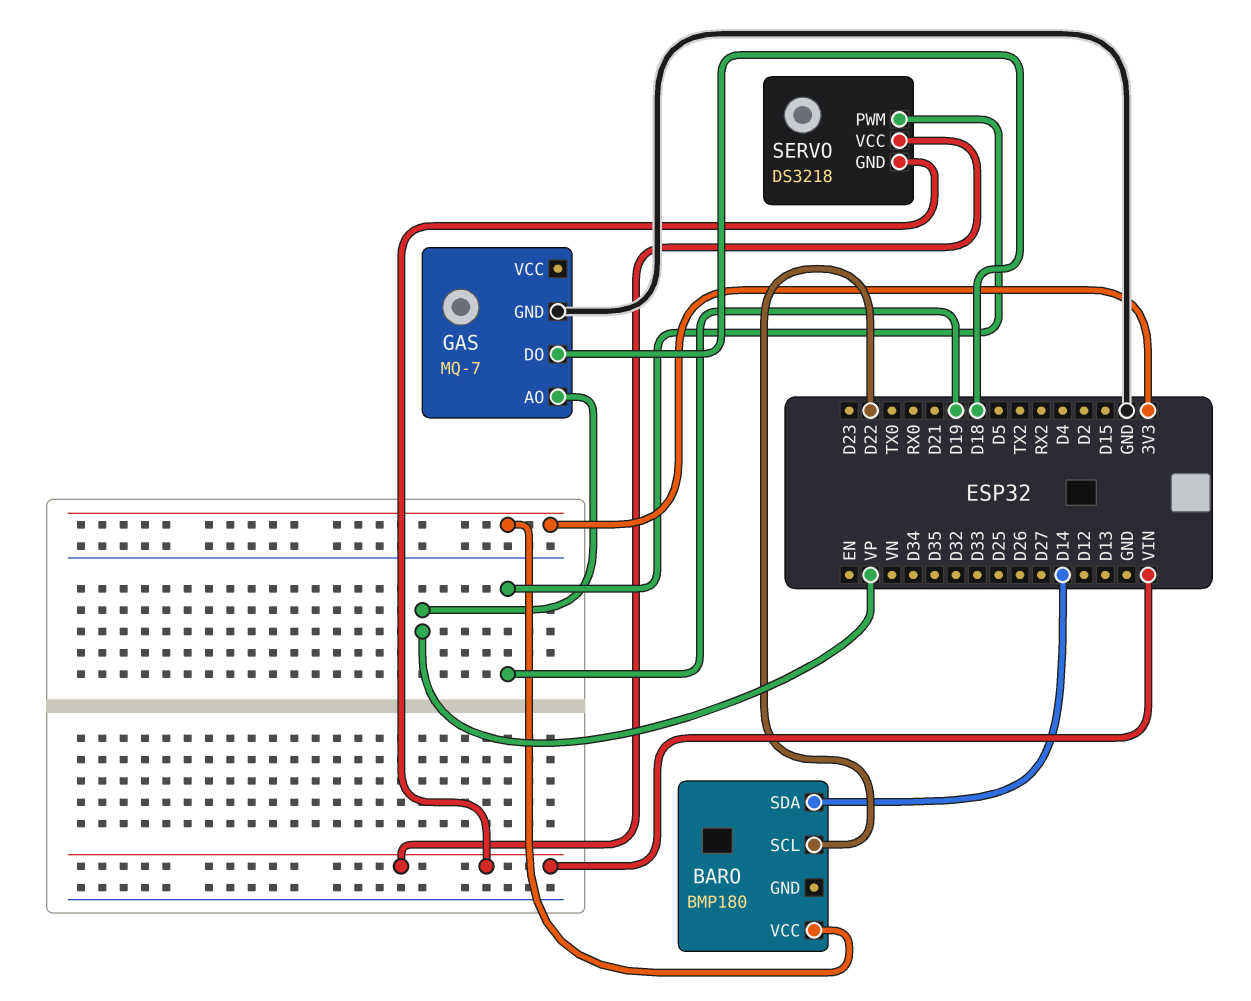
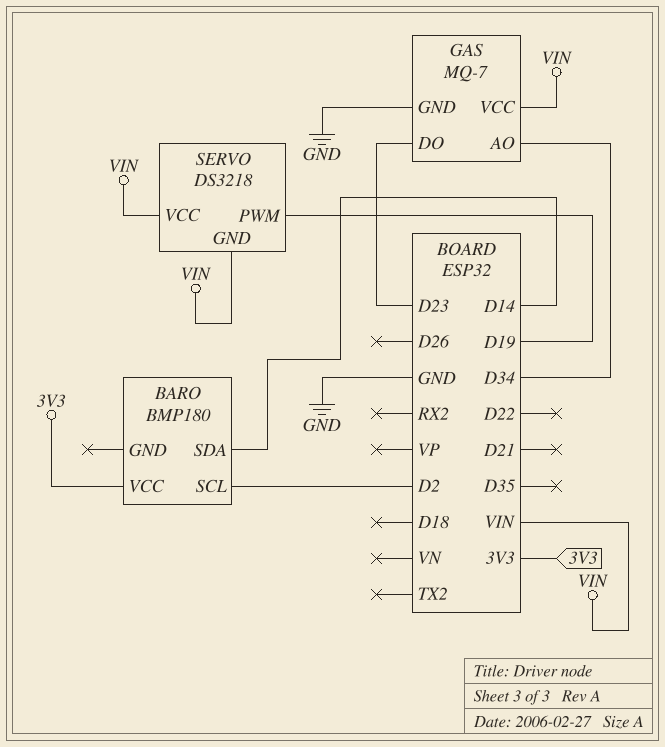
BARO pin SCL: D22 -> D2
GAS pin AO: VP -> D34
GAS pin DO: D18 -> D23
GAS pin VCC: none -> VIN

